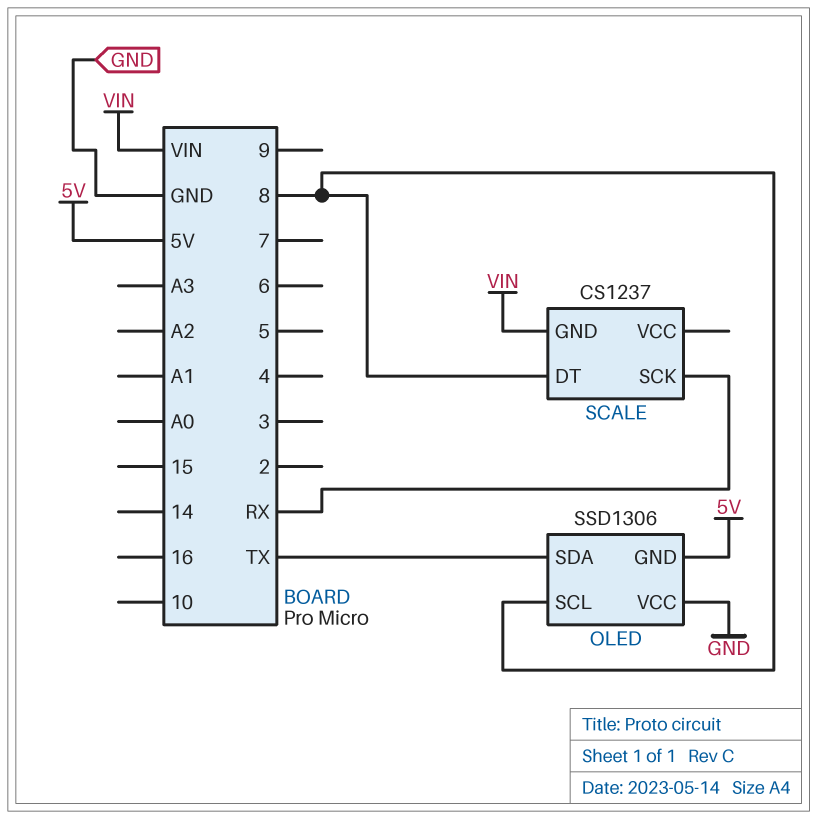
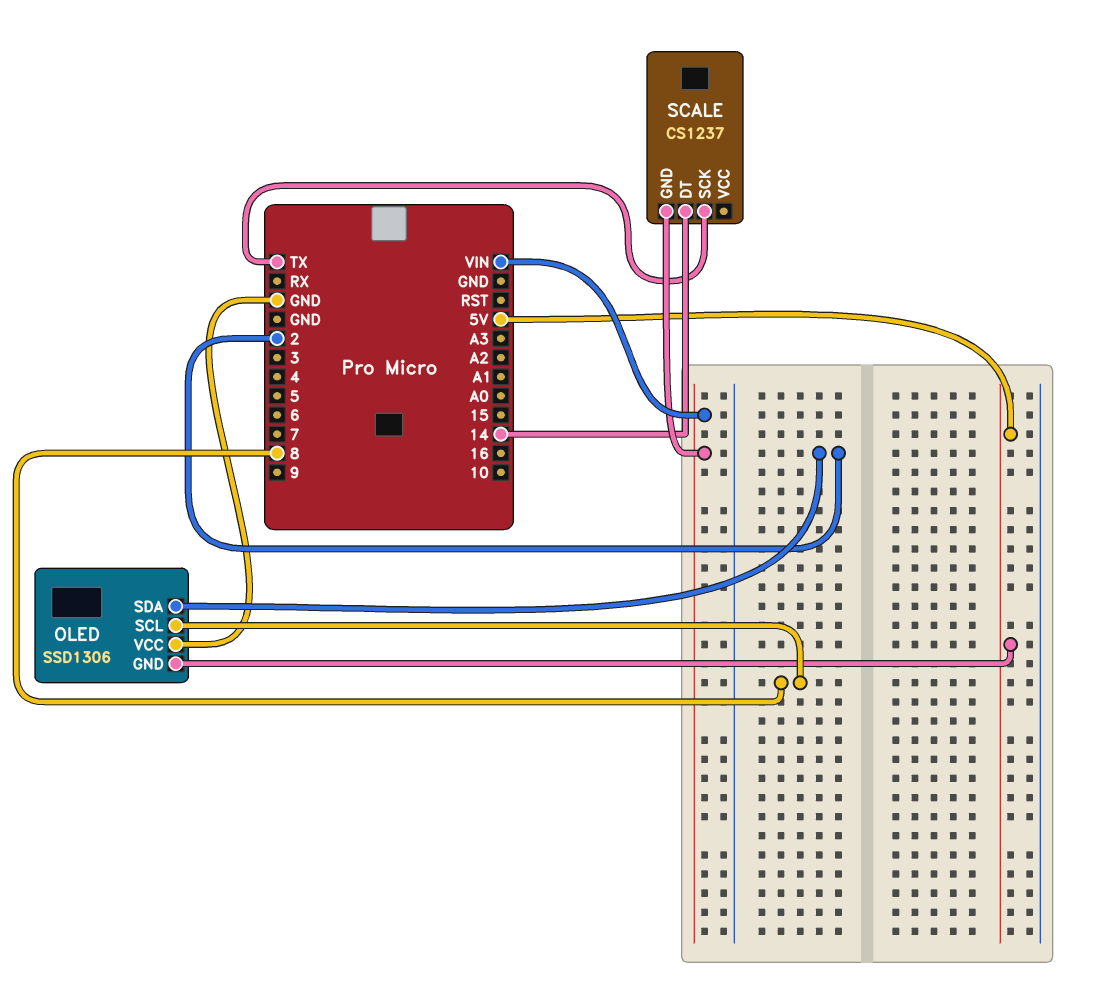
OLED pin SDA: TX -> 2
SCALE pin DT: 8 -> 14
SCALE pin SCK: RX -> TX

